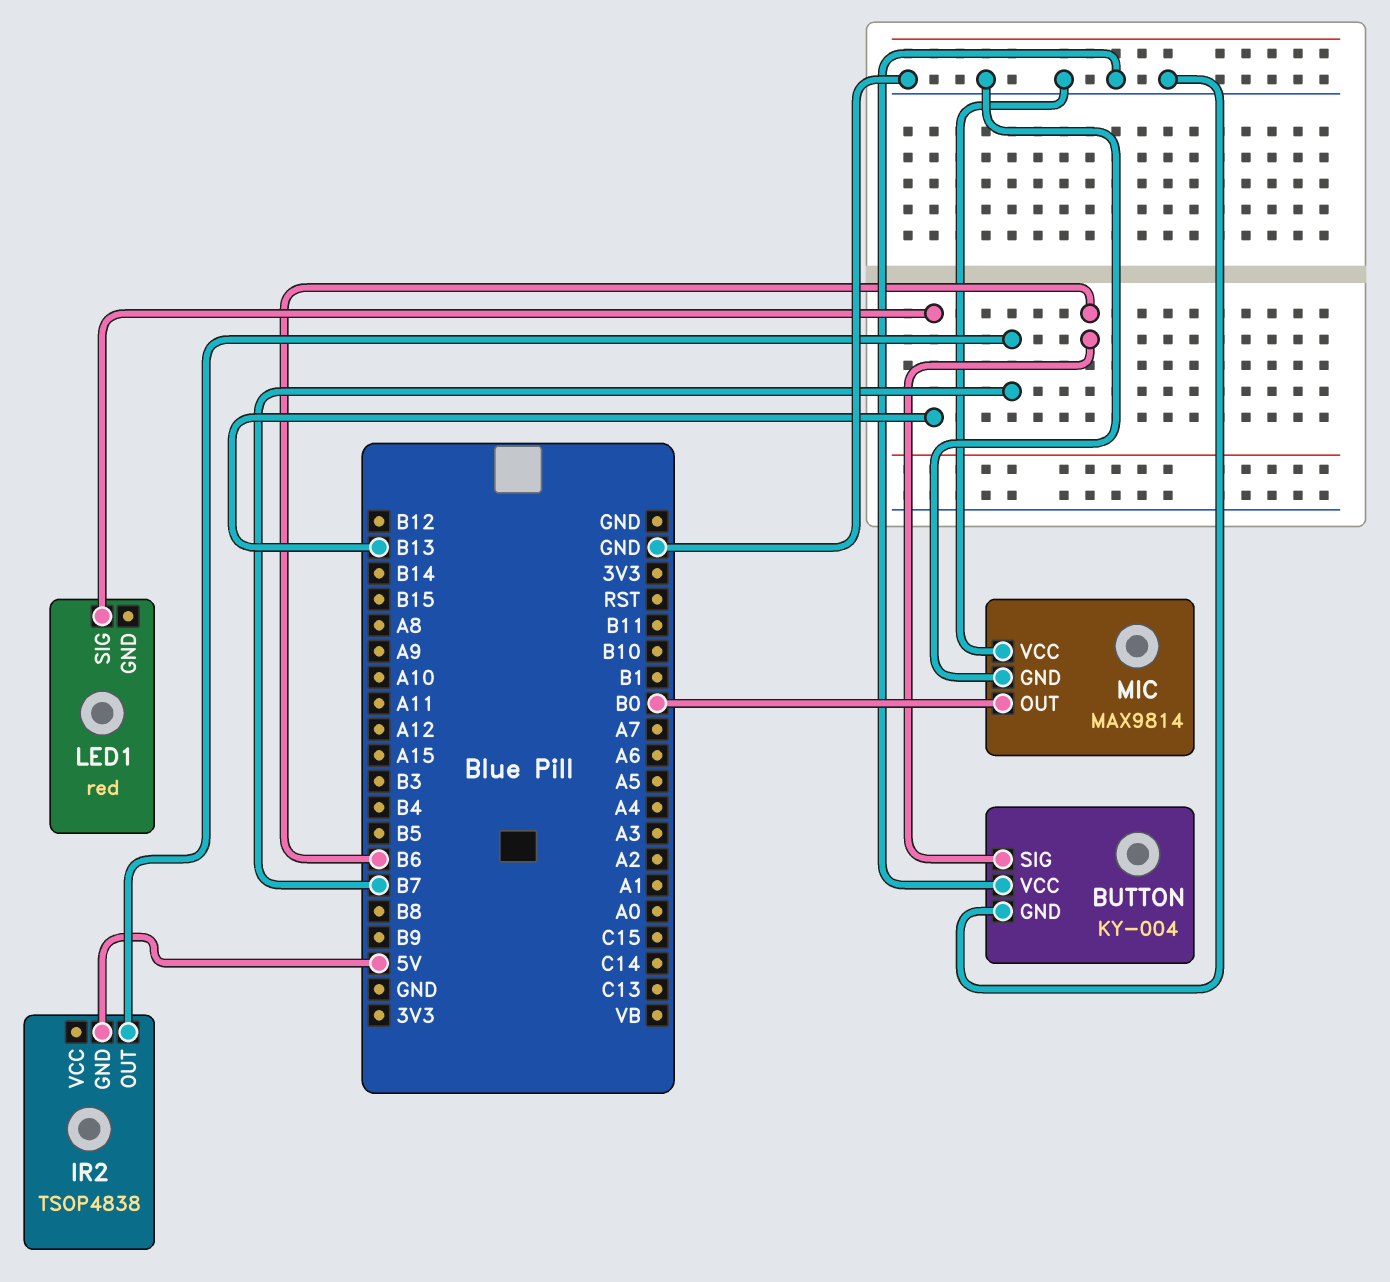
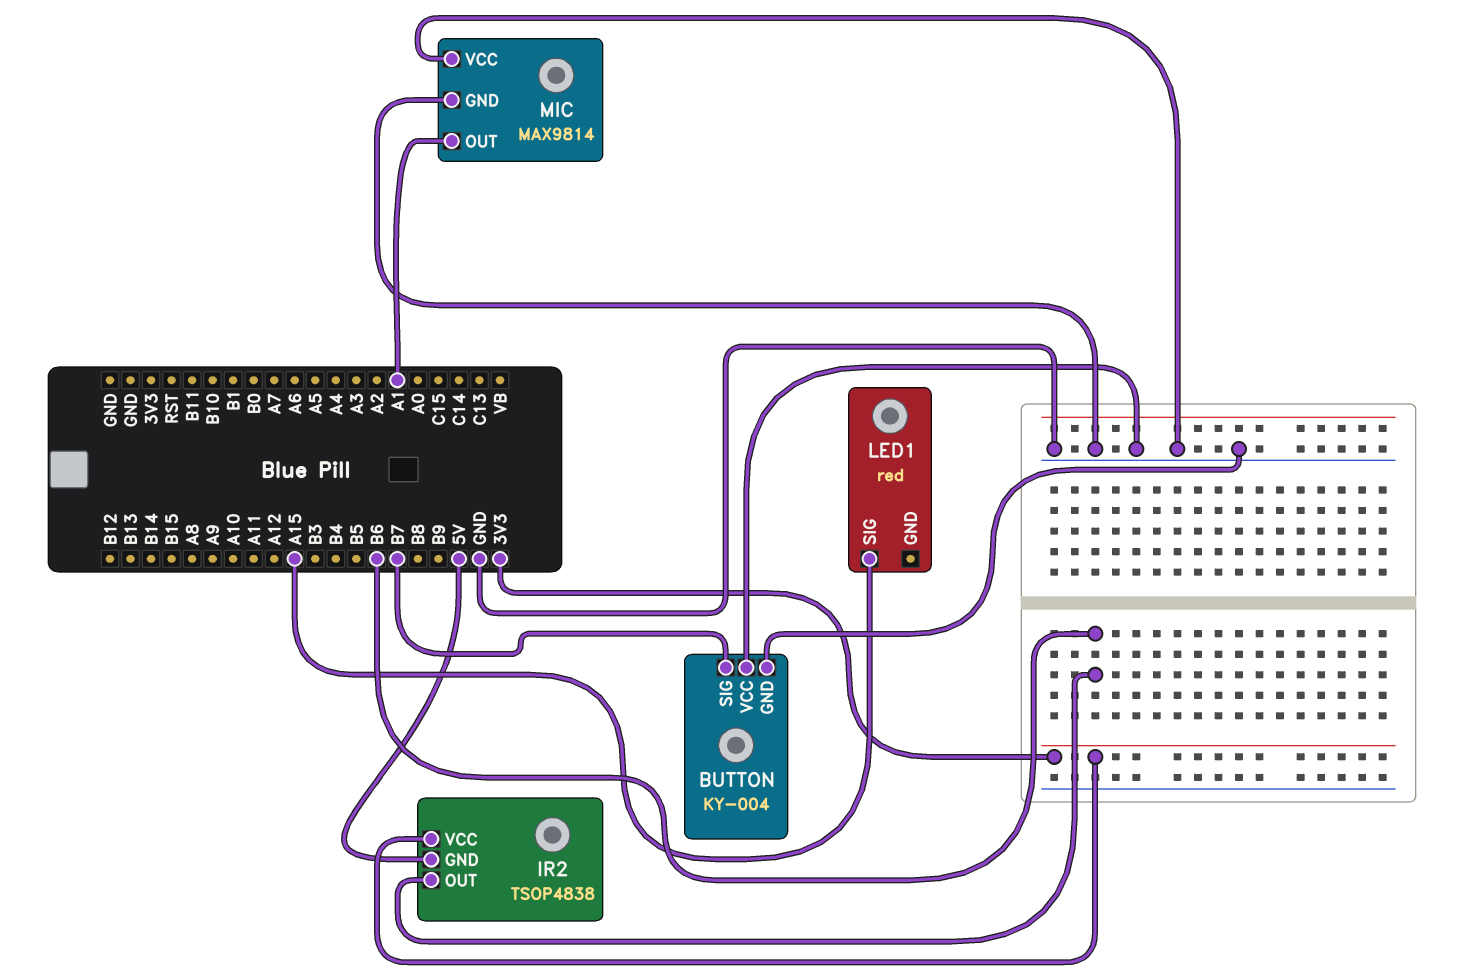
BUTTON pin SIG: B6 -> B7
IR2 pin OUT: B7 -> B6
IR2 pin VCC: none -> 3V3
LED1 pin SIG: B13 -> A15
MIC pin OUT: B0 -> A1

